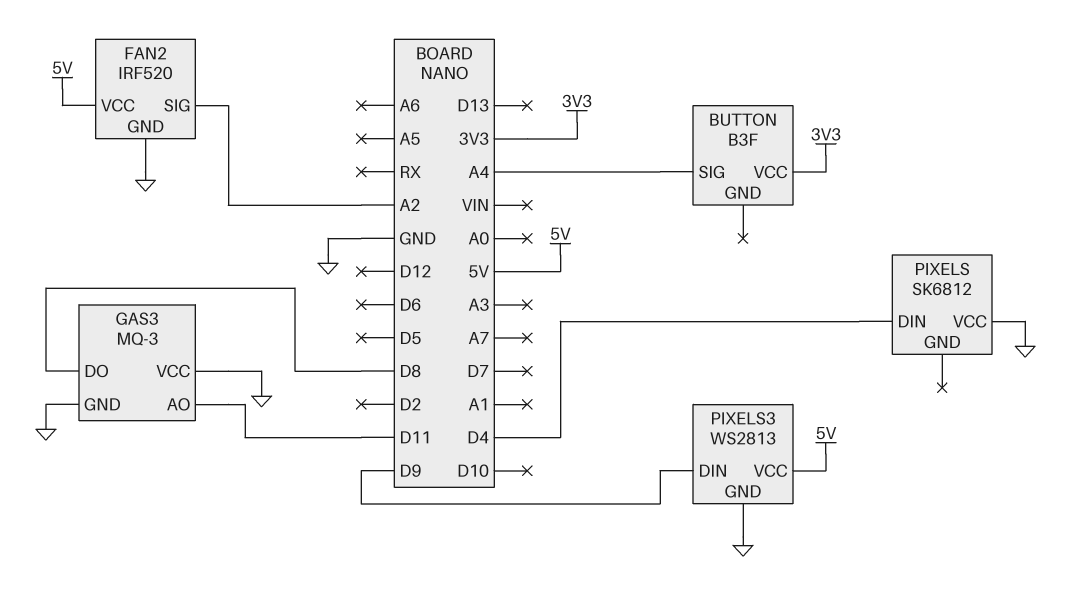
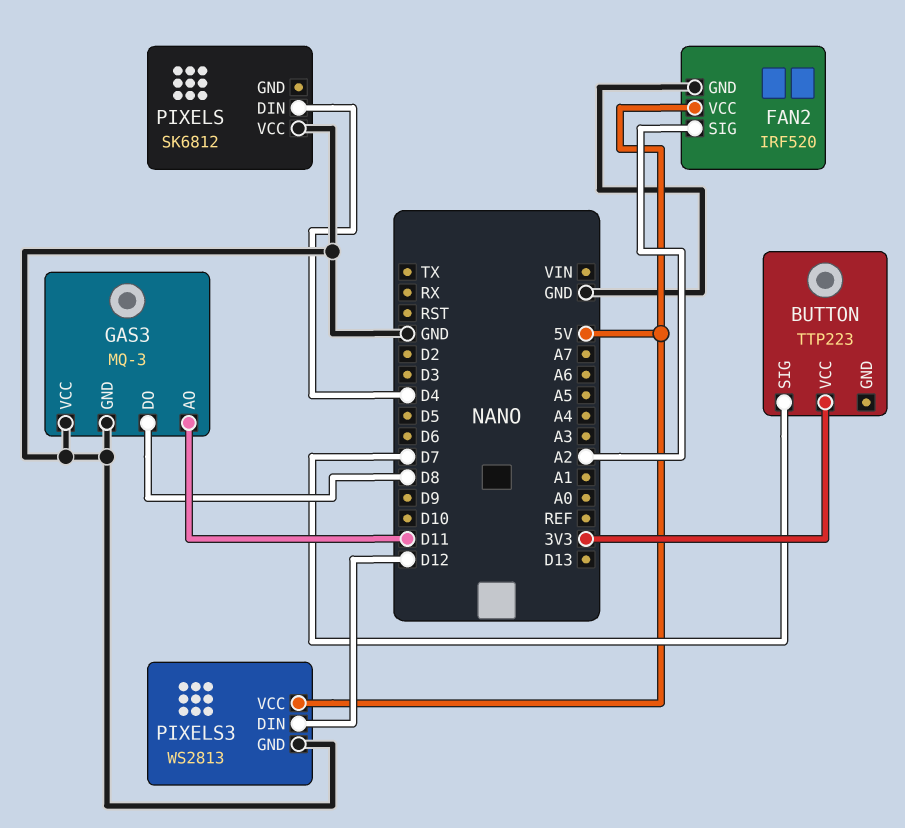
BUTTON: B3F -> TTP223
BUTTON pin SIG: A4 -> D7
PIXELS3 pin DIN: D9 -> D12

